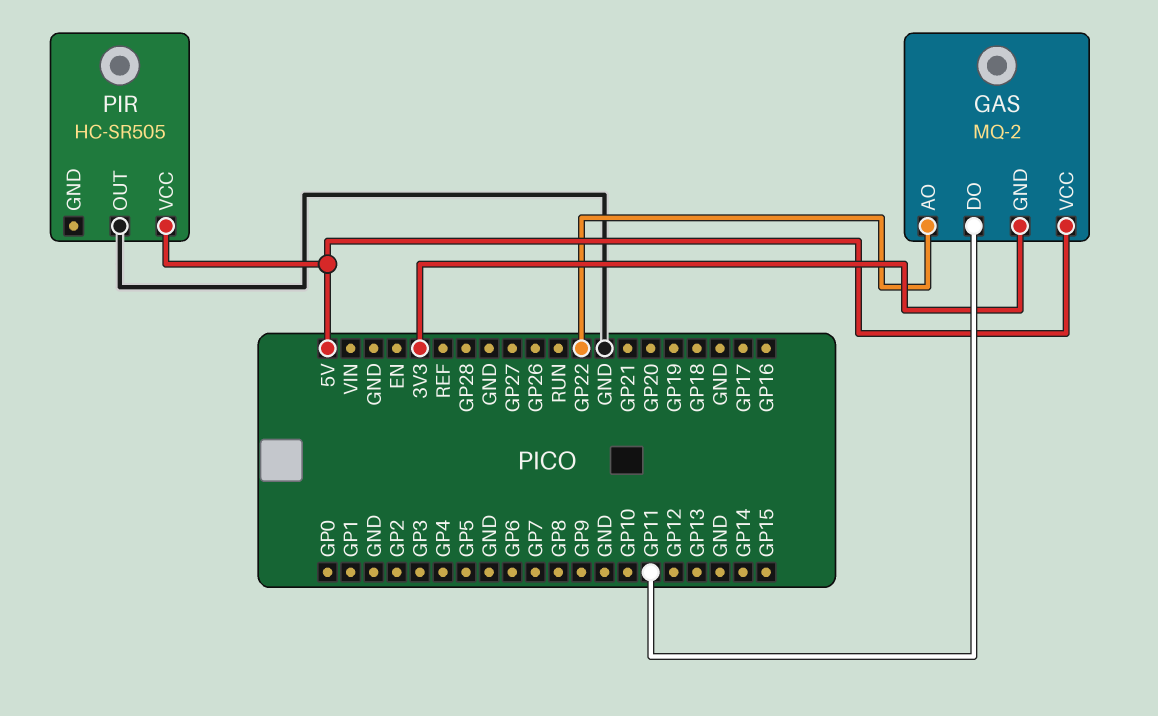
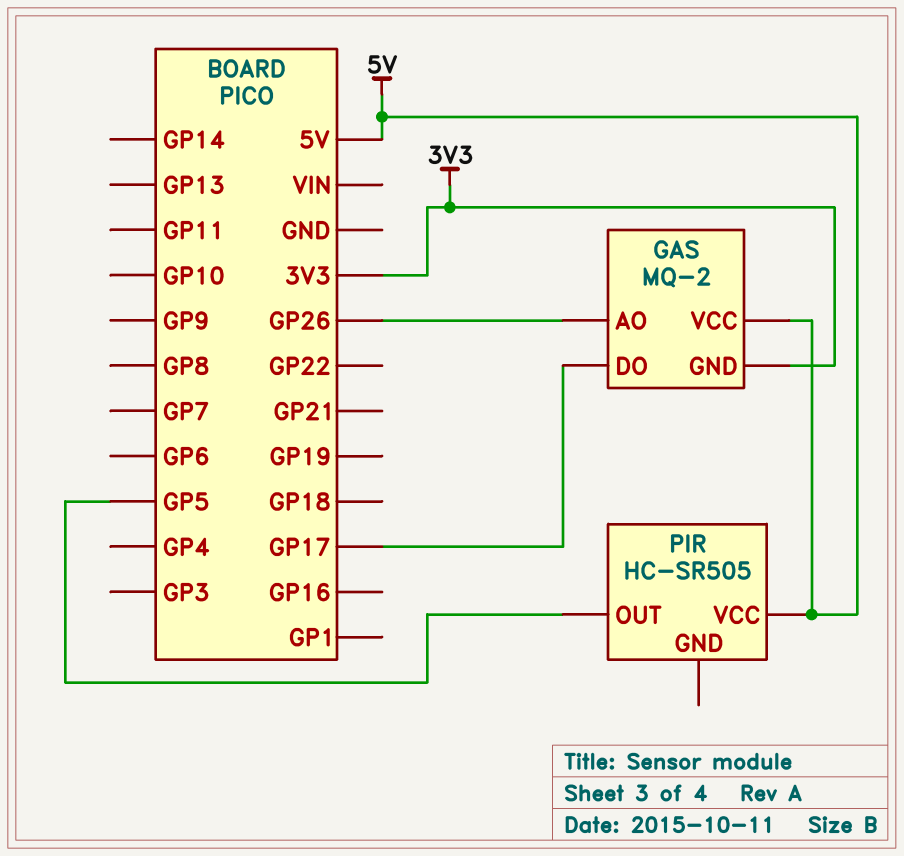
GAS pin AO: GP22 -> GP26
GAS pin DO: GP11 -> GP17
PIR pin OUT: GND -> GP5

